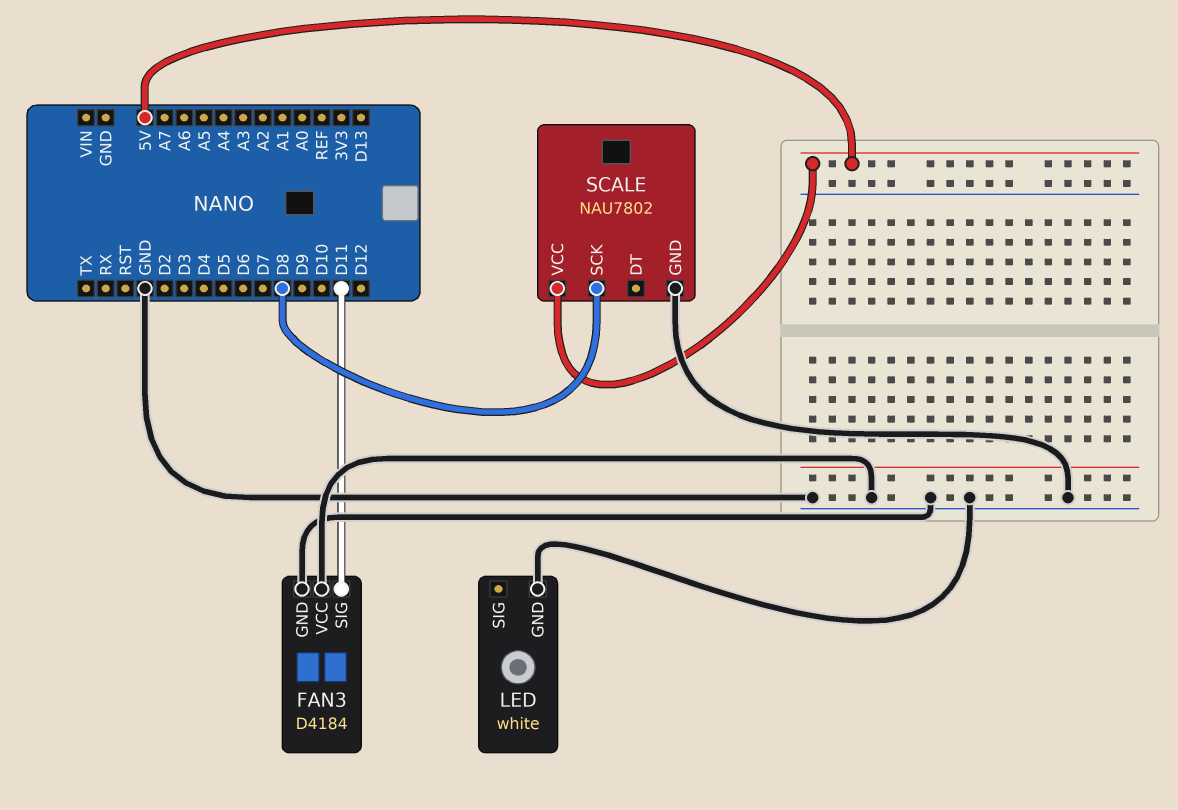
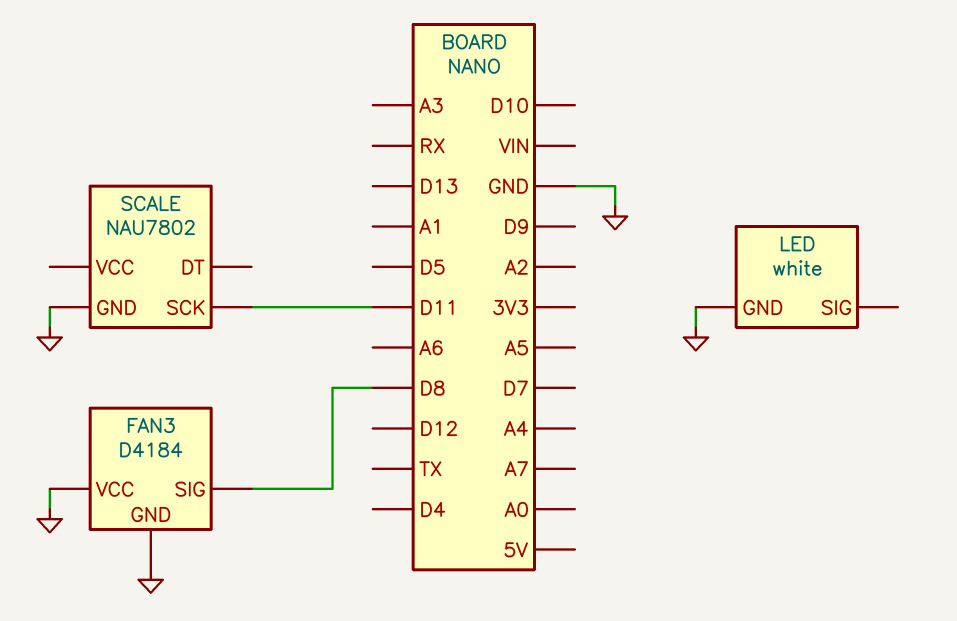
FAN3 pin SIG: D11 -> D8
SCALE pin SCK: D8 -> D11
SCALE pin VCC: 5V -> none

